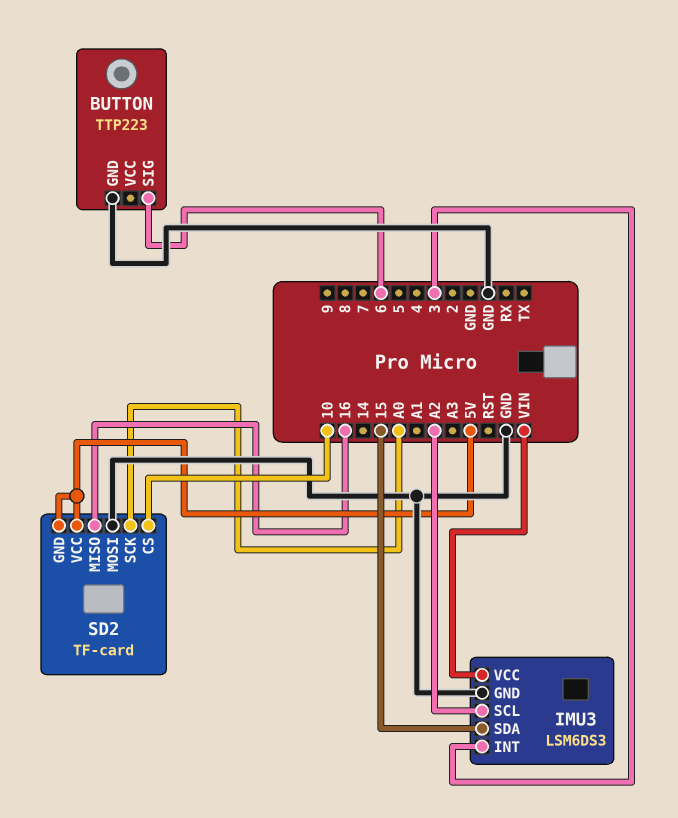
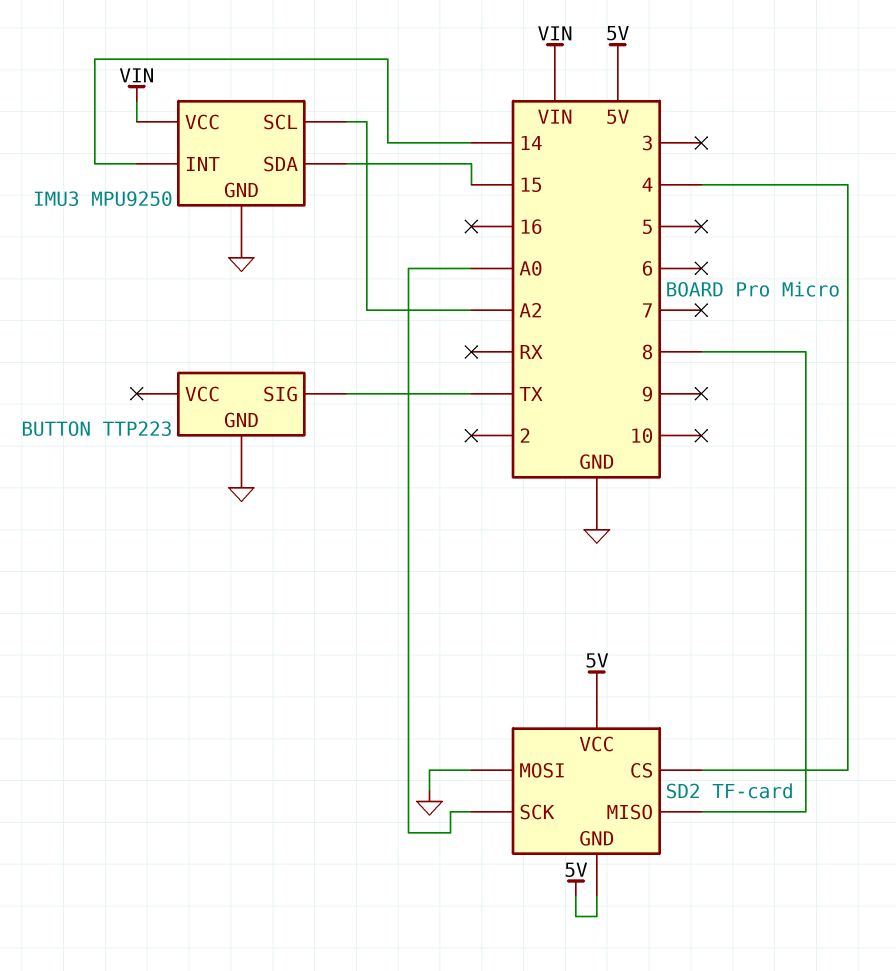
BUTTON pin SIG: 6 -> TX
IMU3: LSM6DS3 -> MPU9250
IMU3 pin INT: 3 -> 14
SD2 pin CS: 10 -> 4
SD2 pin MISO: 16 -> 8

